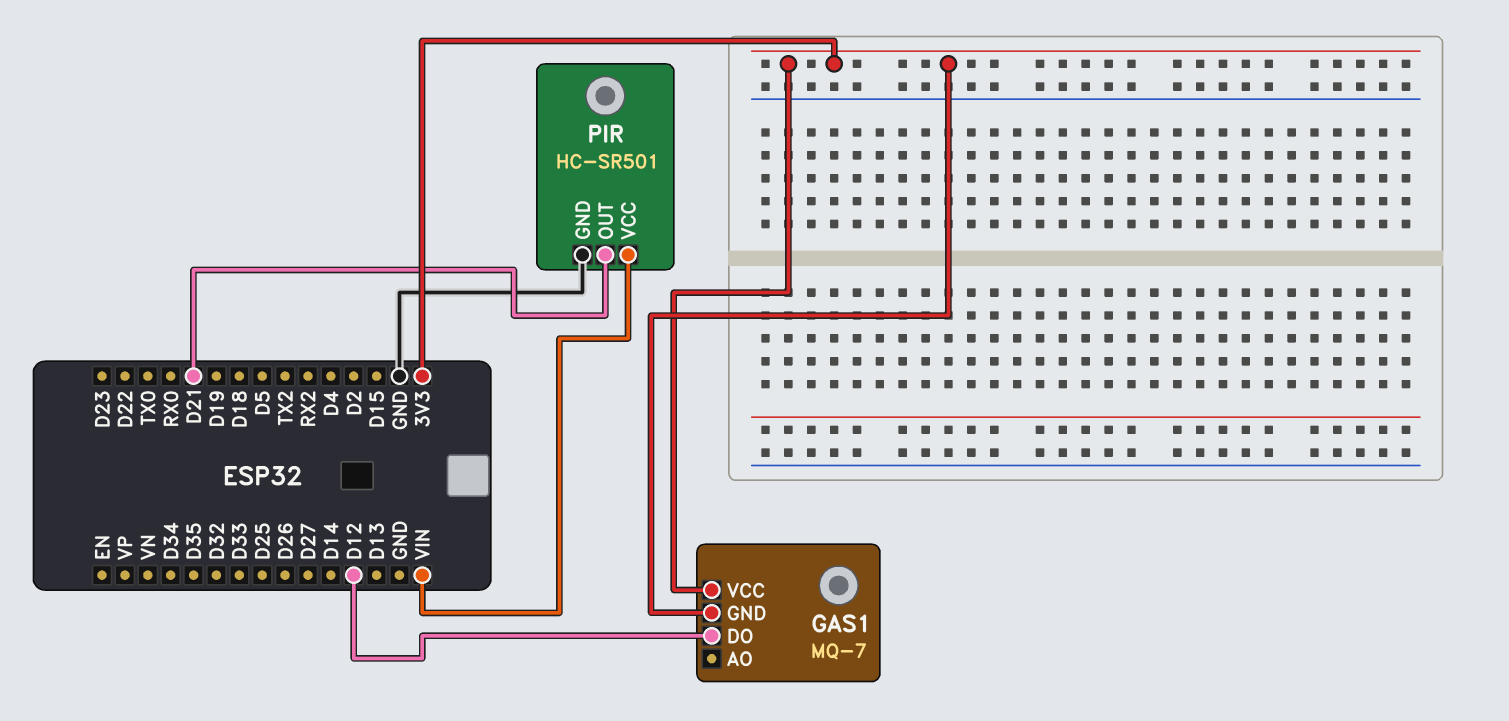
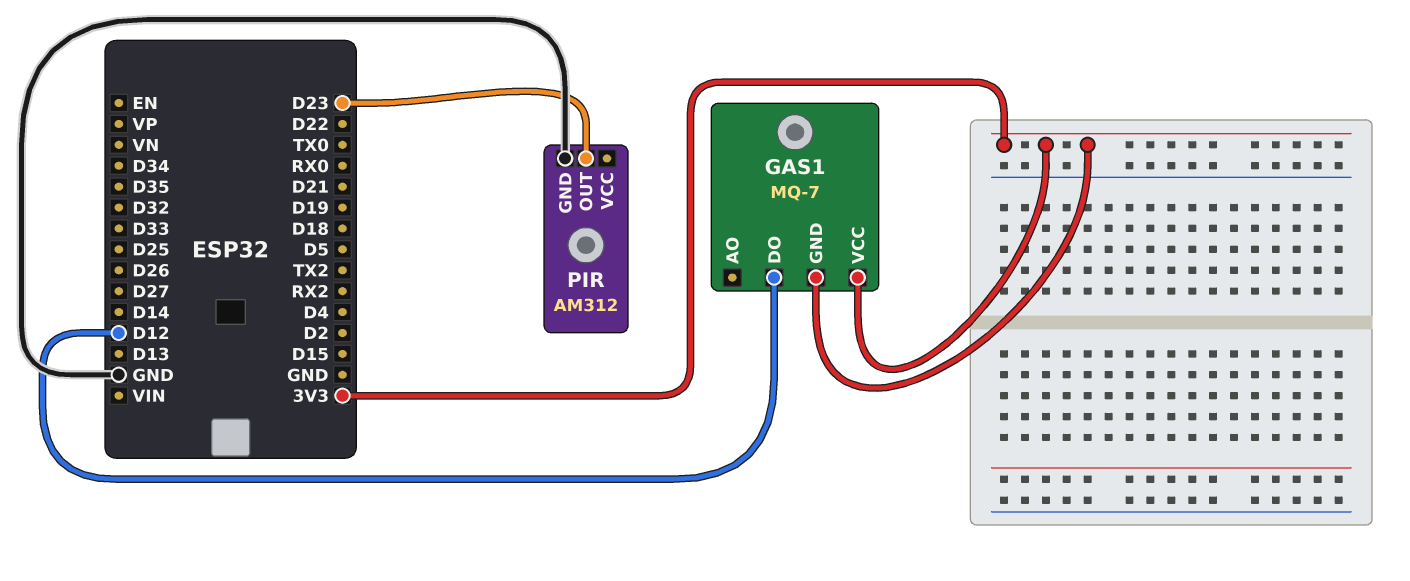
PIR: HC-SR501 -> AM312
PIR pin OUT: D21 -> D23
PIR pin VCC: VIN -> none

